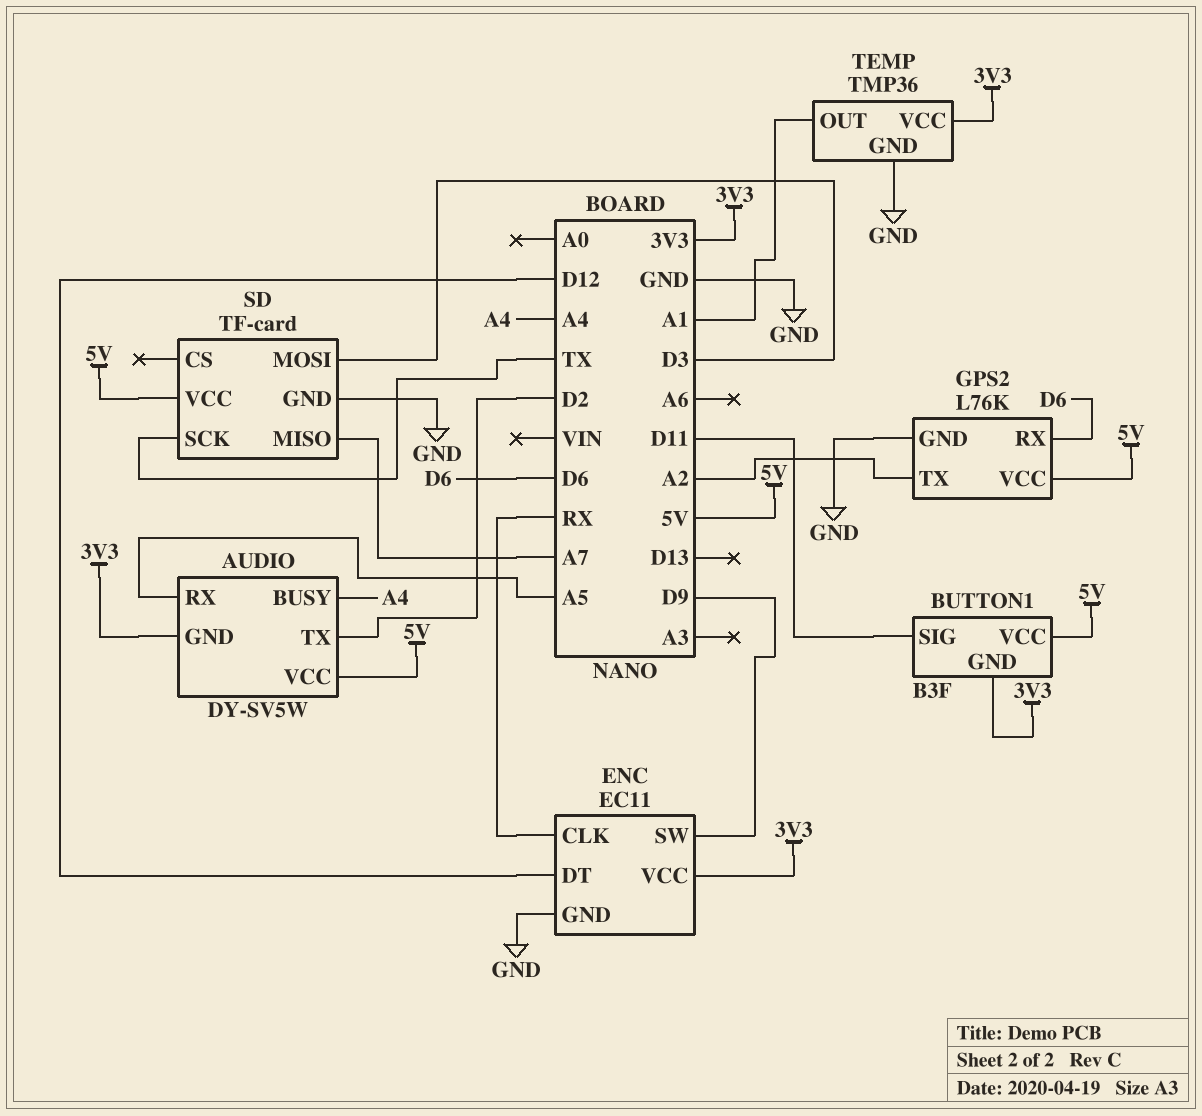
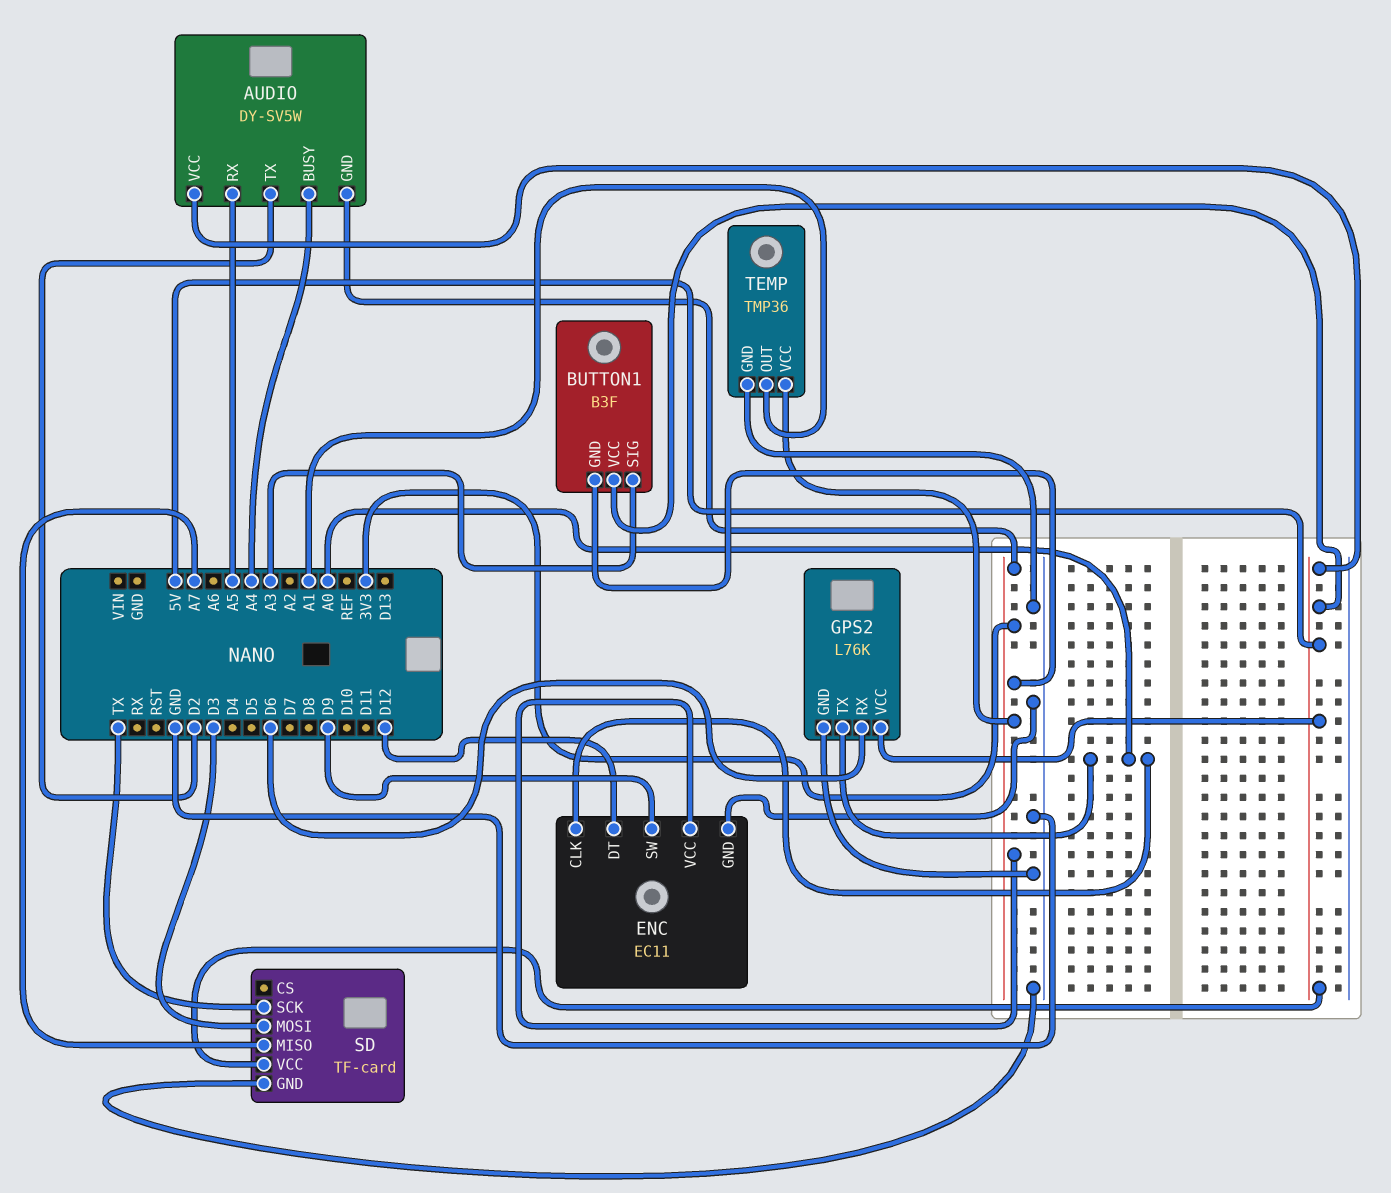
BUTTON1 pin SIG: D11 -> A3
ENC pin CLK: RX -> A0
GPS2 pin TX: A2 -> A0

